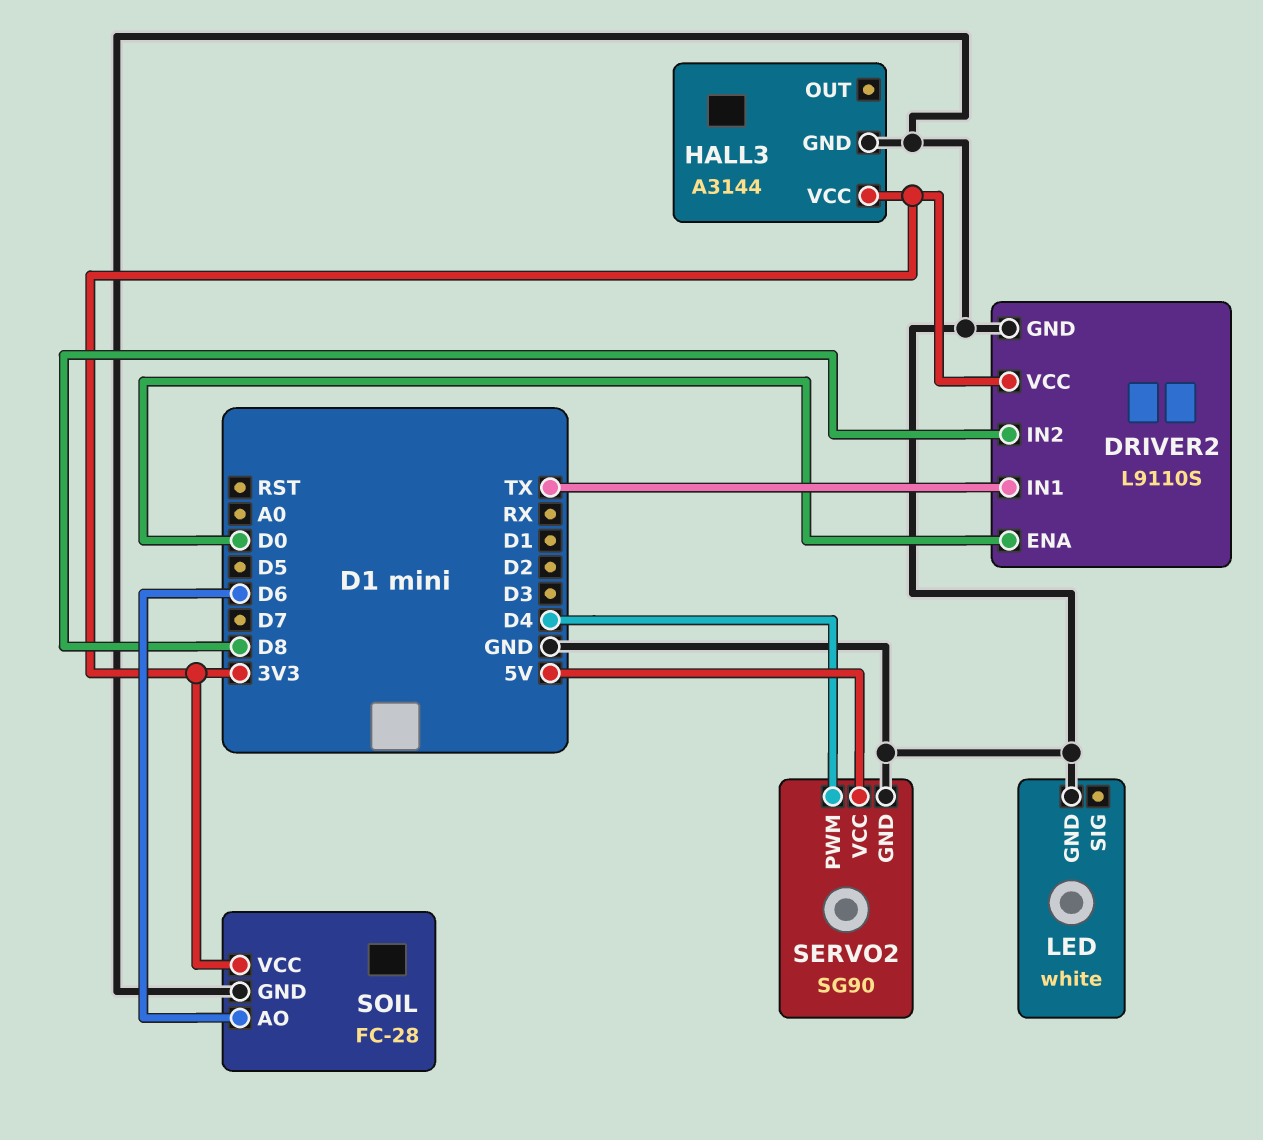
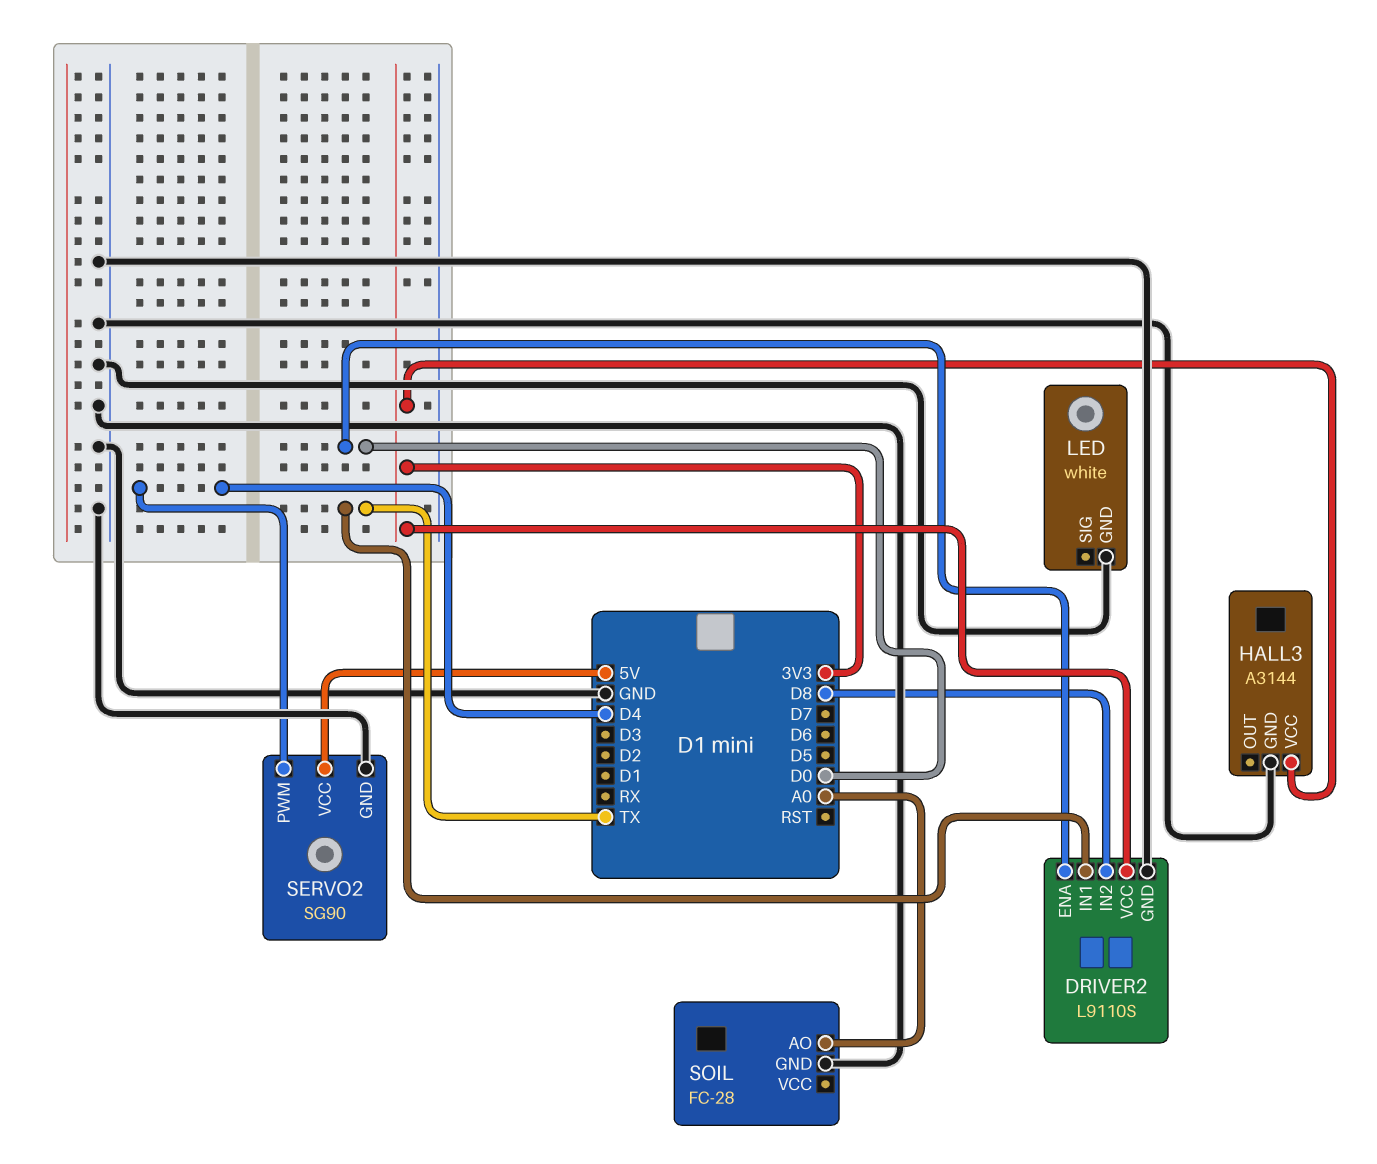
SOIL pin AO: D6 -> A0
SOIL pin VCC: 3V3 -> none

